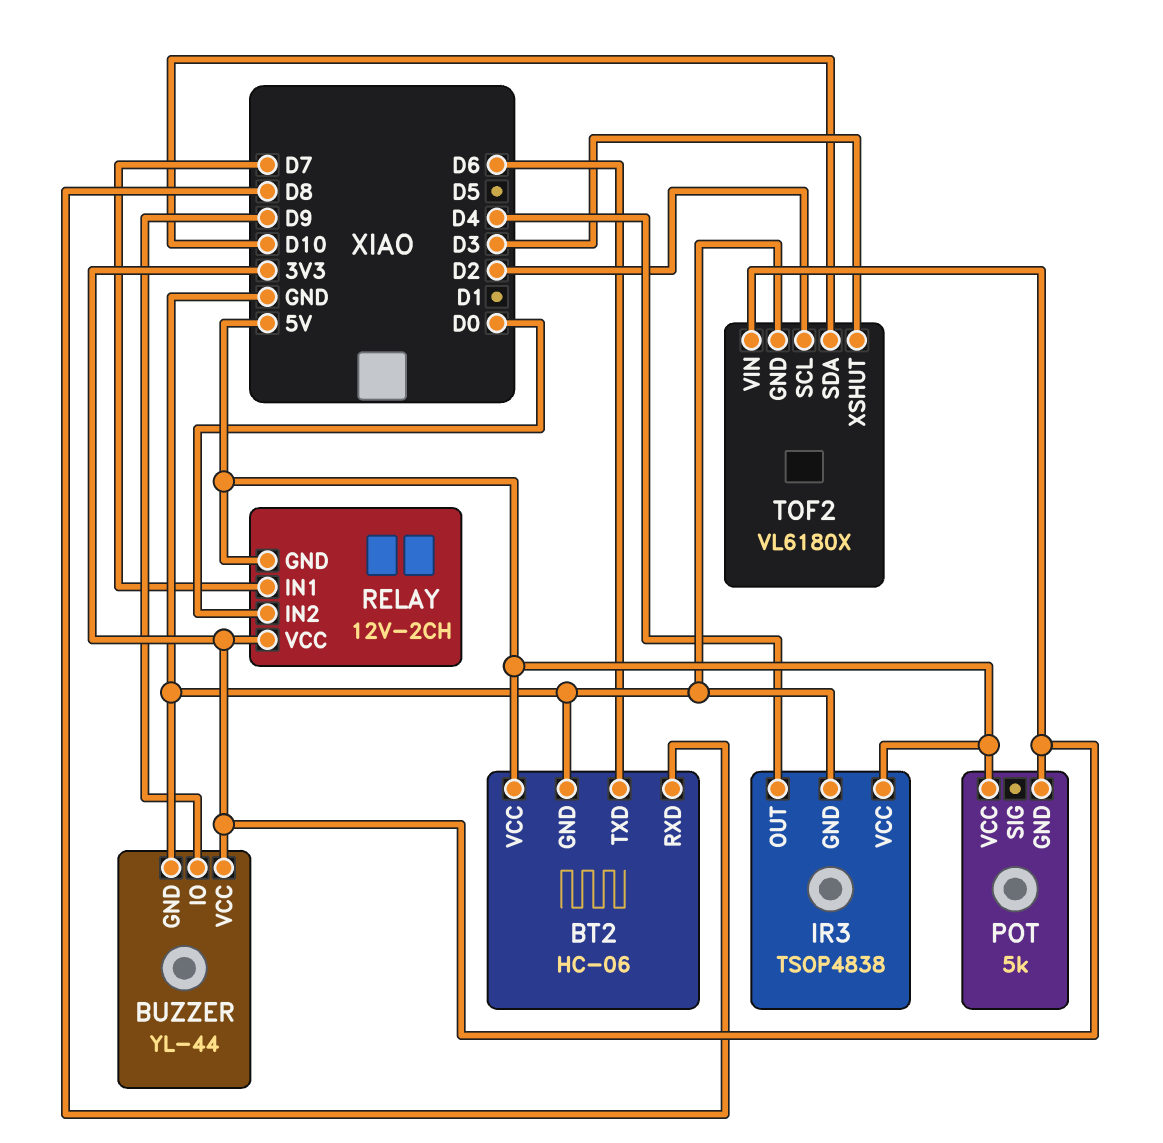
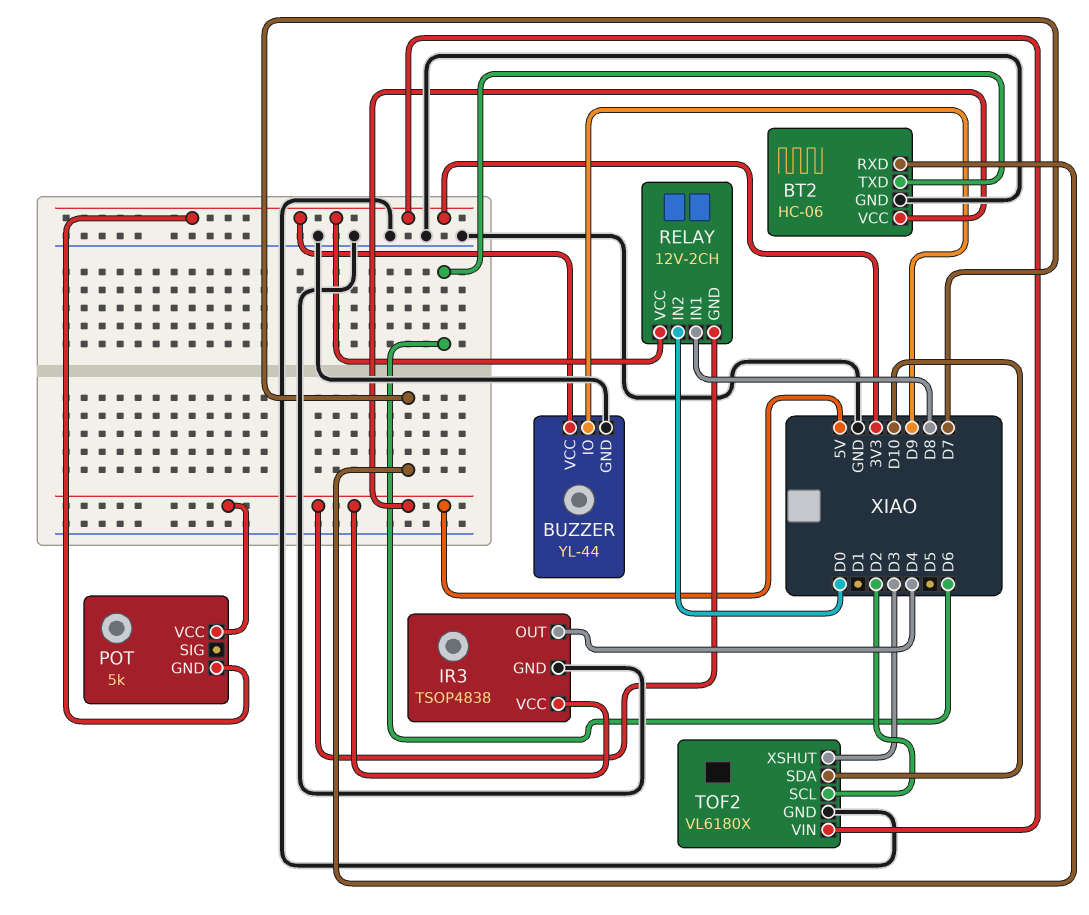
BT2 pin RXD: D8 -> D7
RELAY pin IN1: D7 -> D8

